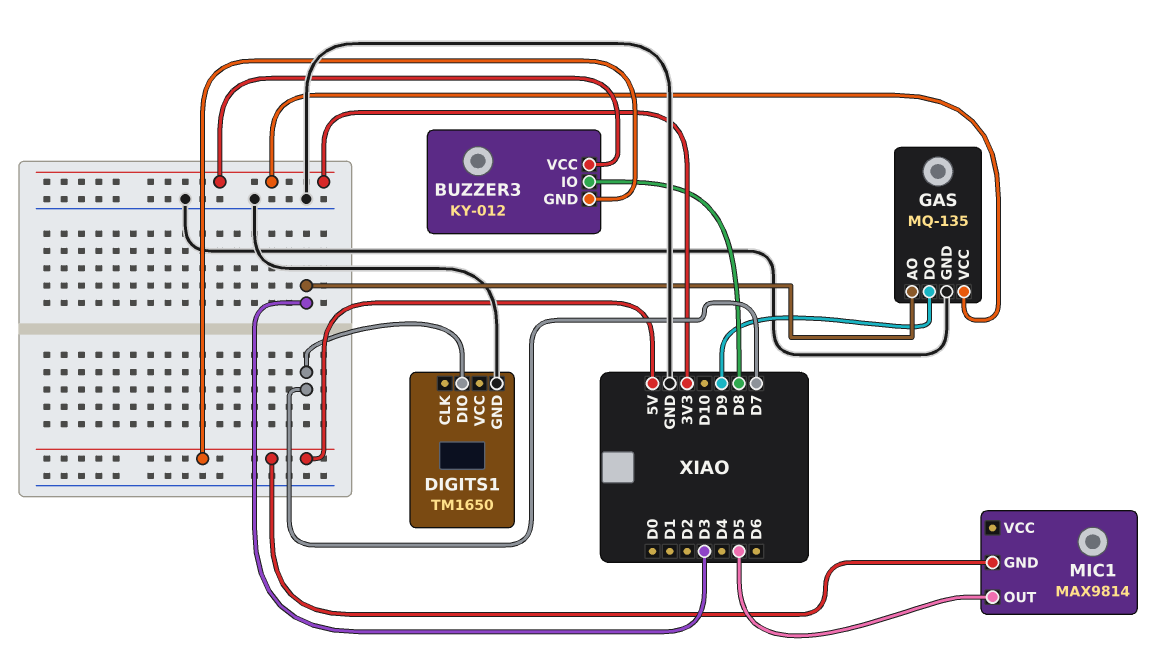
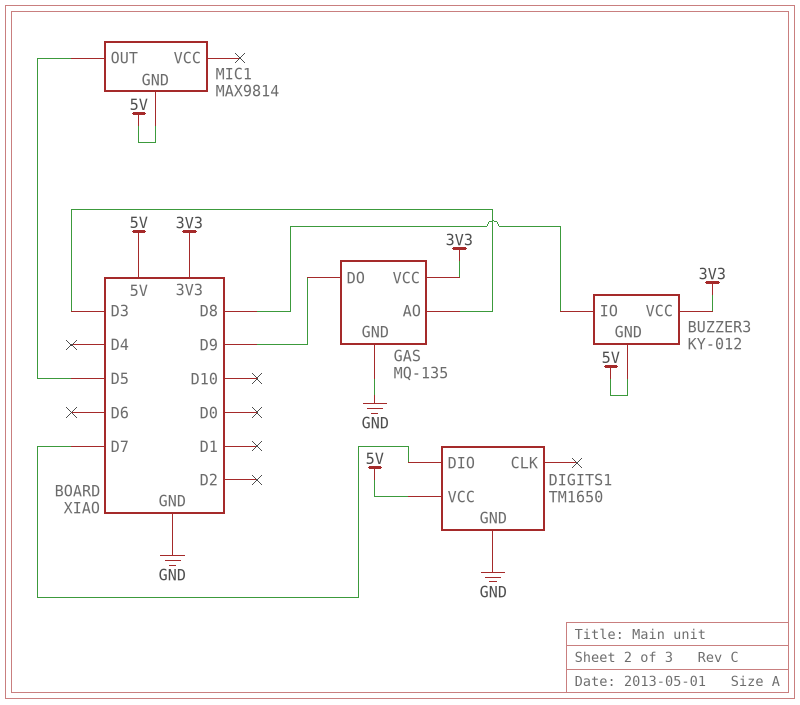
DIGITS1 pin VCC: none -> 5V

